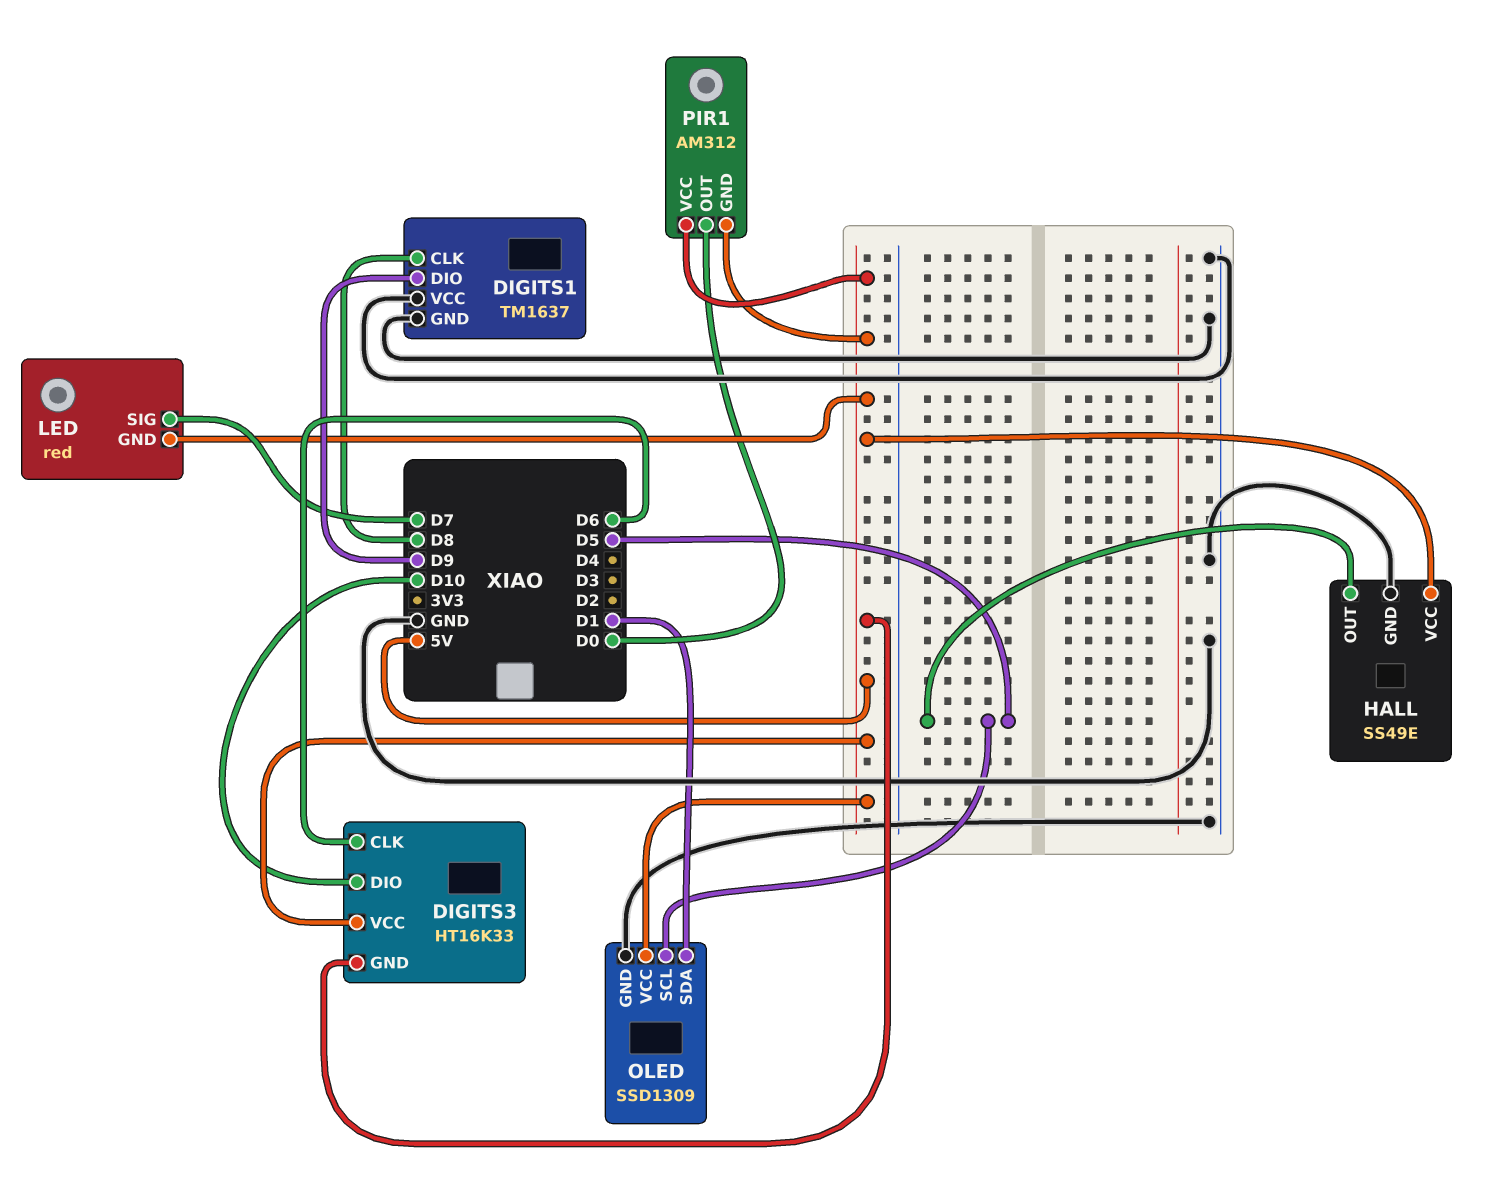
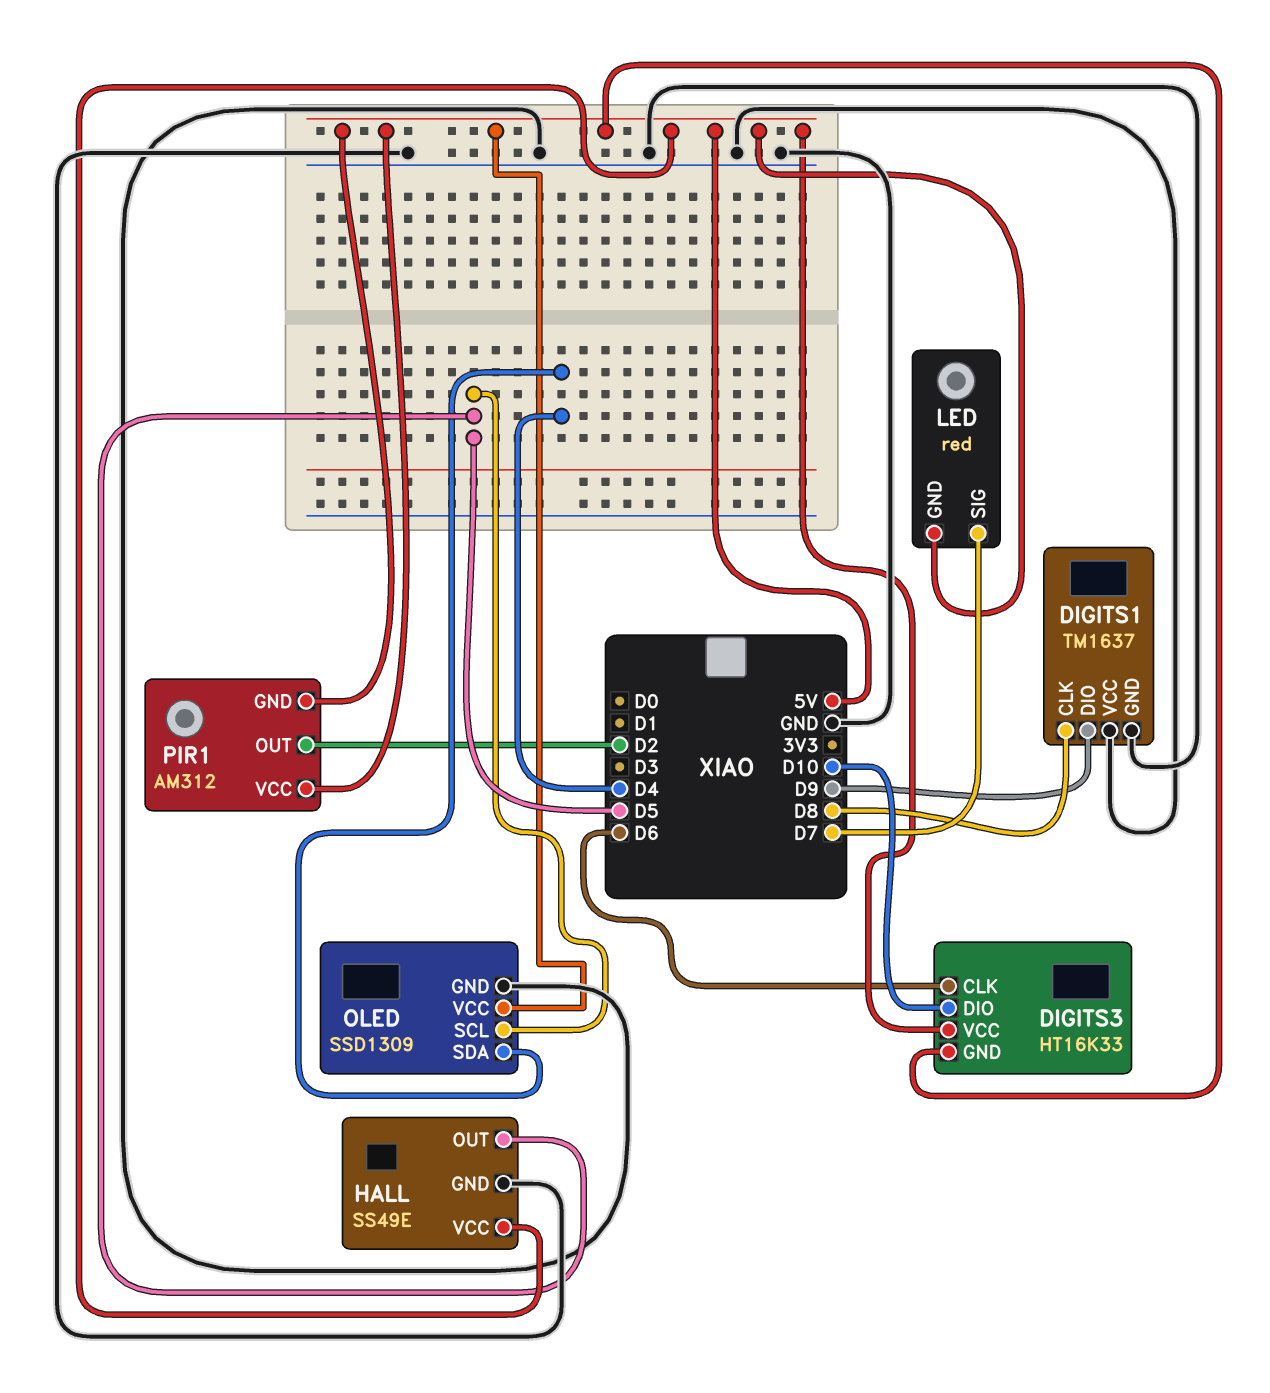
OLED pin SDA: D1 -> D4
PIR1 pin OUT: D0 -> D2

